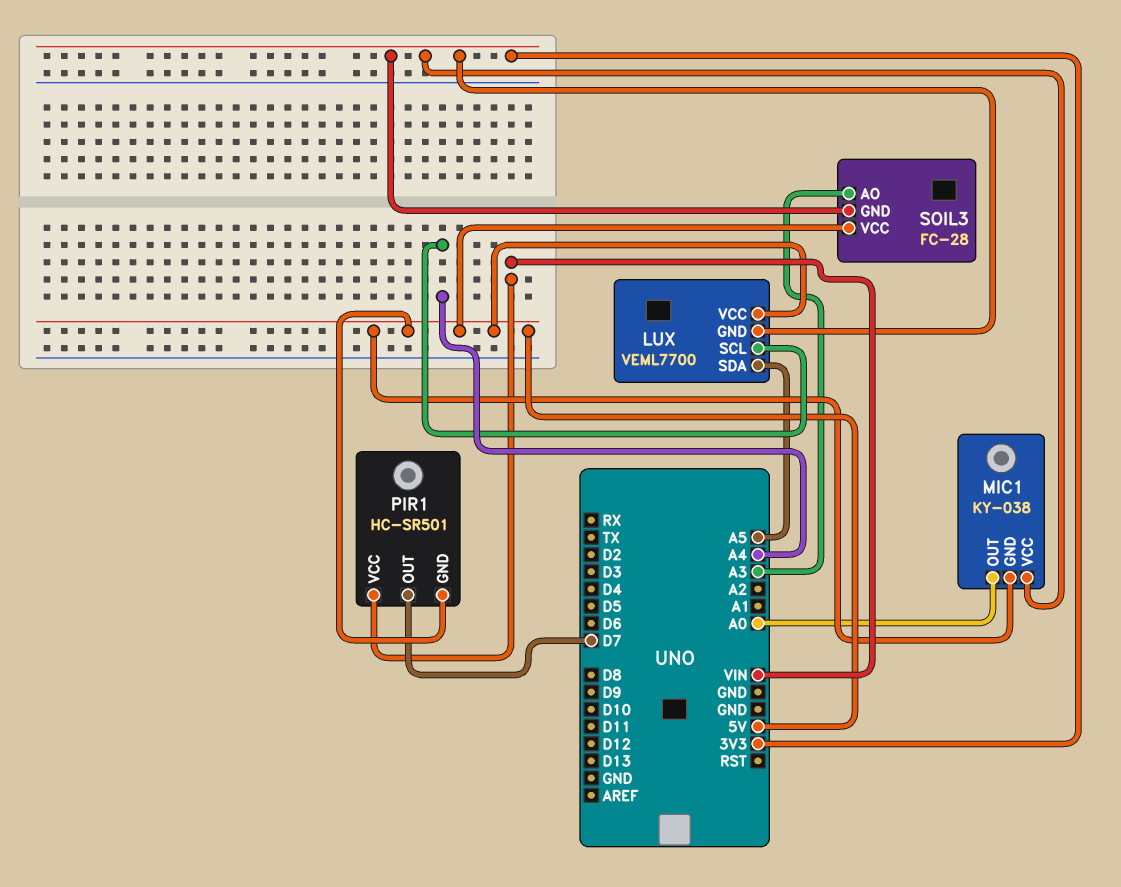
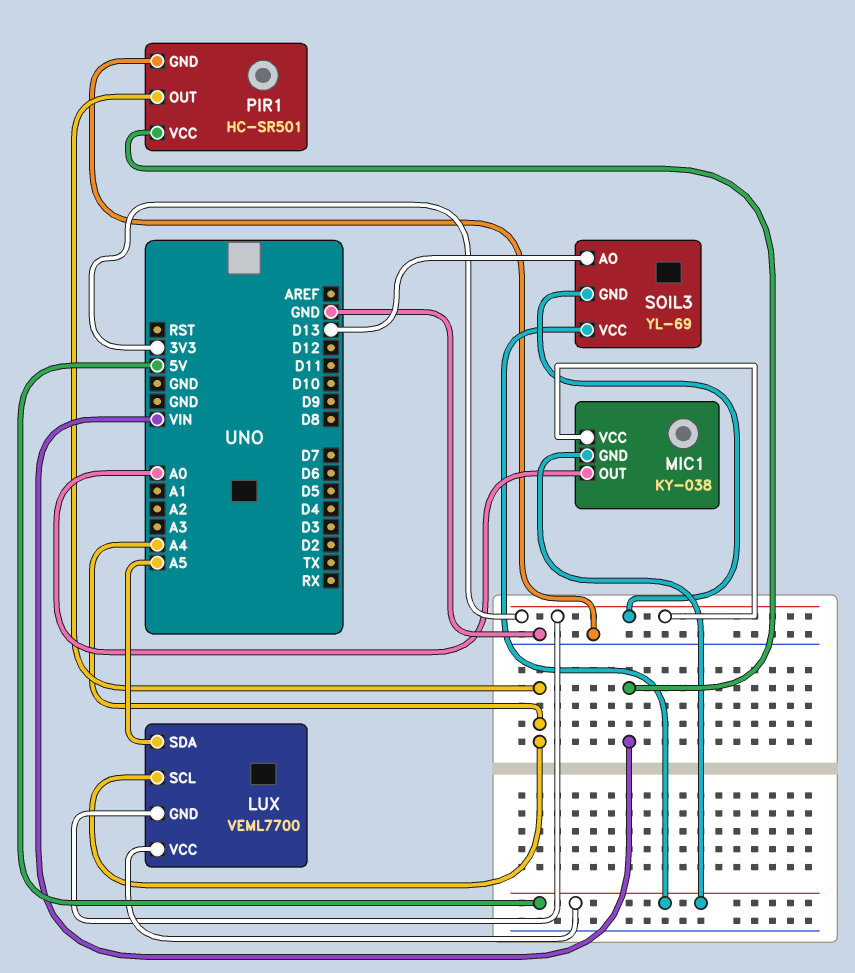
PIR1 pin GND: 5V -> GND
PIR1 pin OUT: D7 -> A4
SOIL3: FC-28 -> YL-69
SOIL3 pin AO: A3 -> D13

